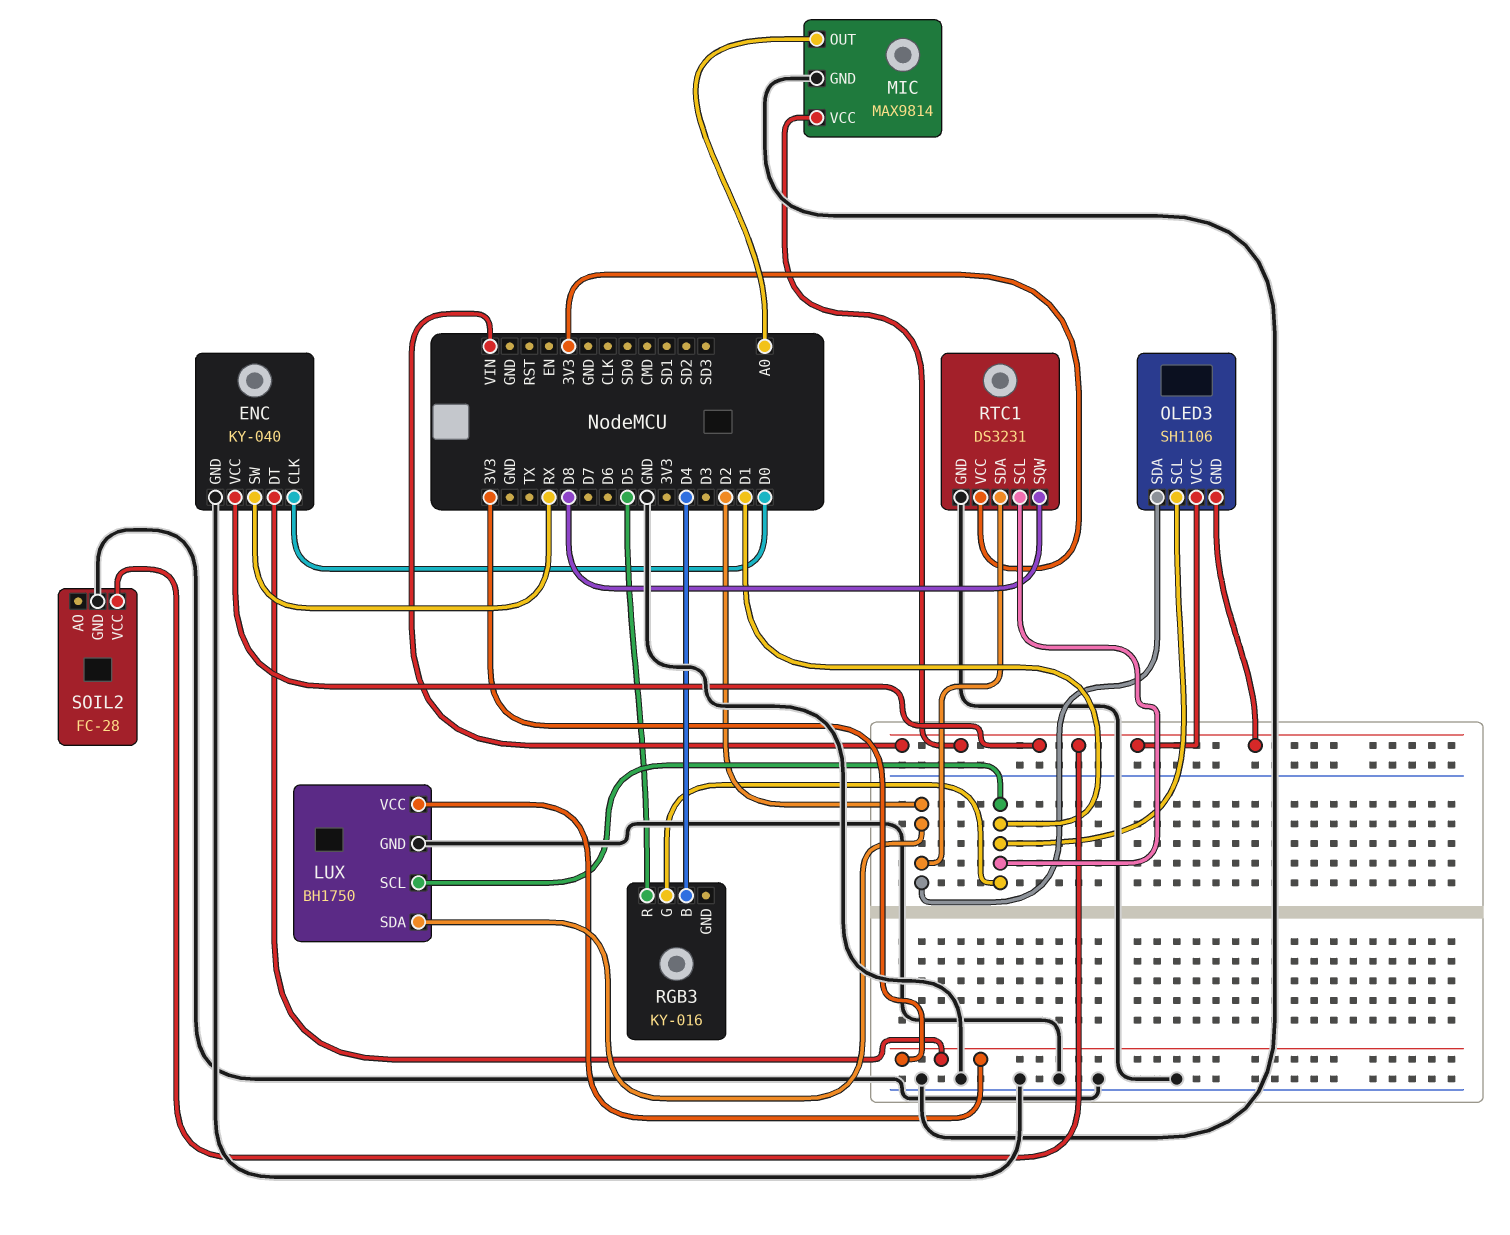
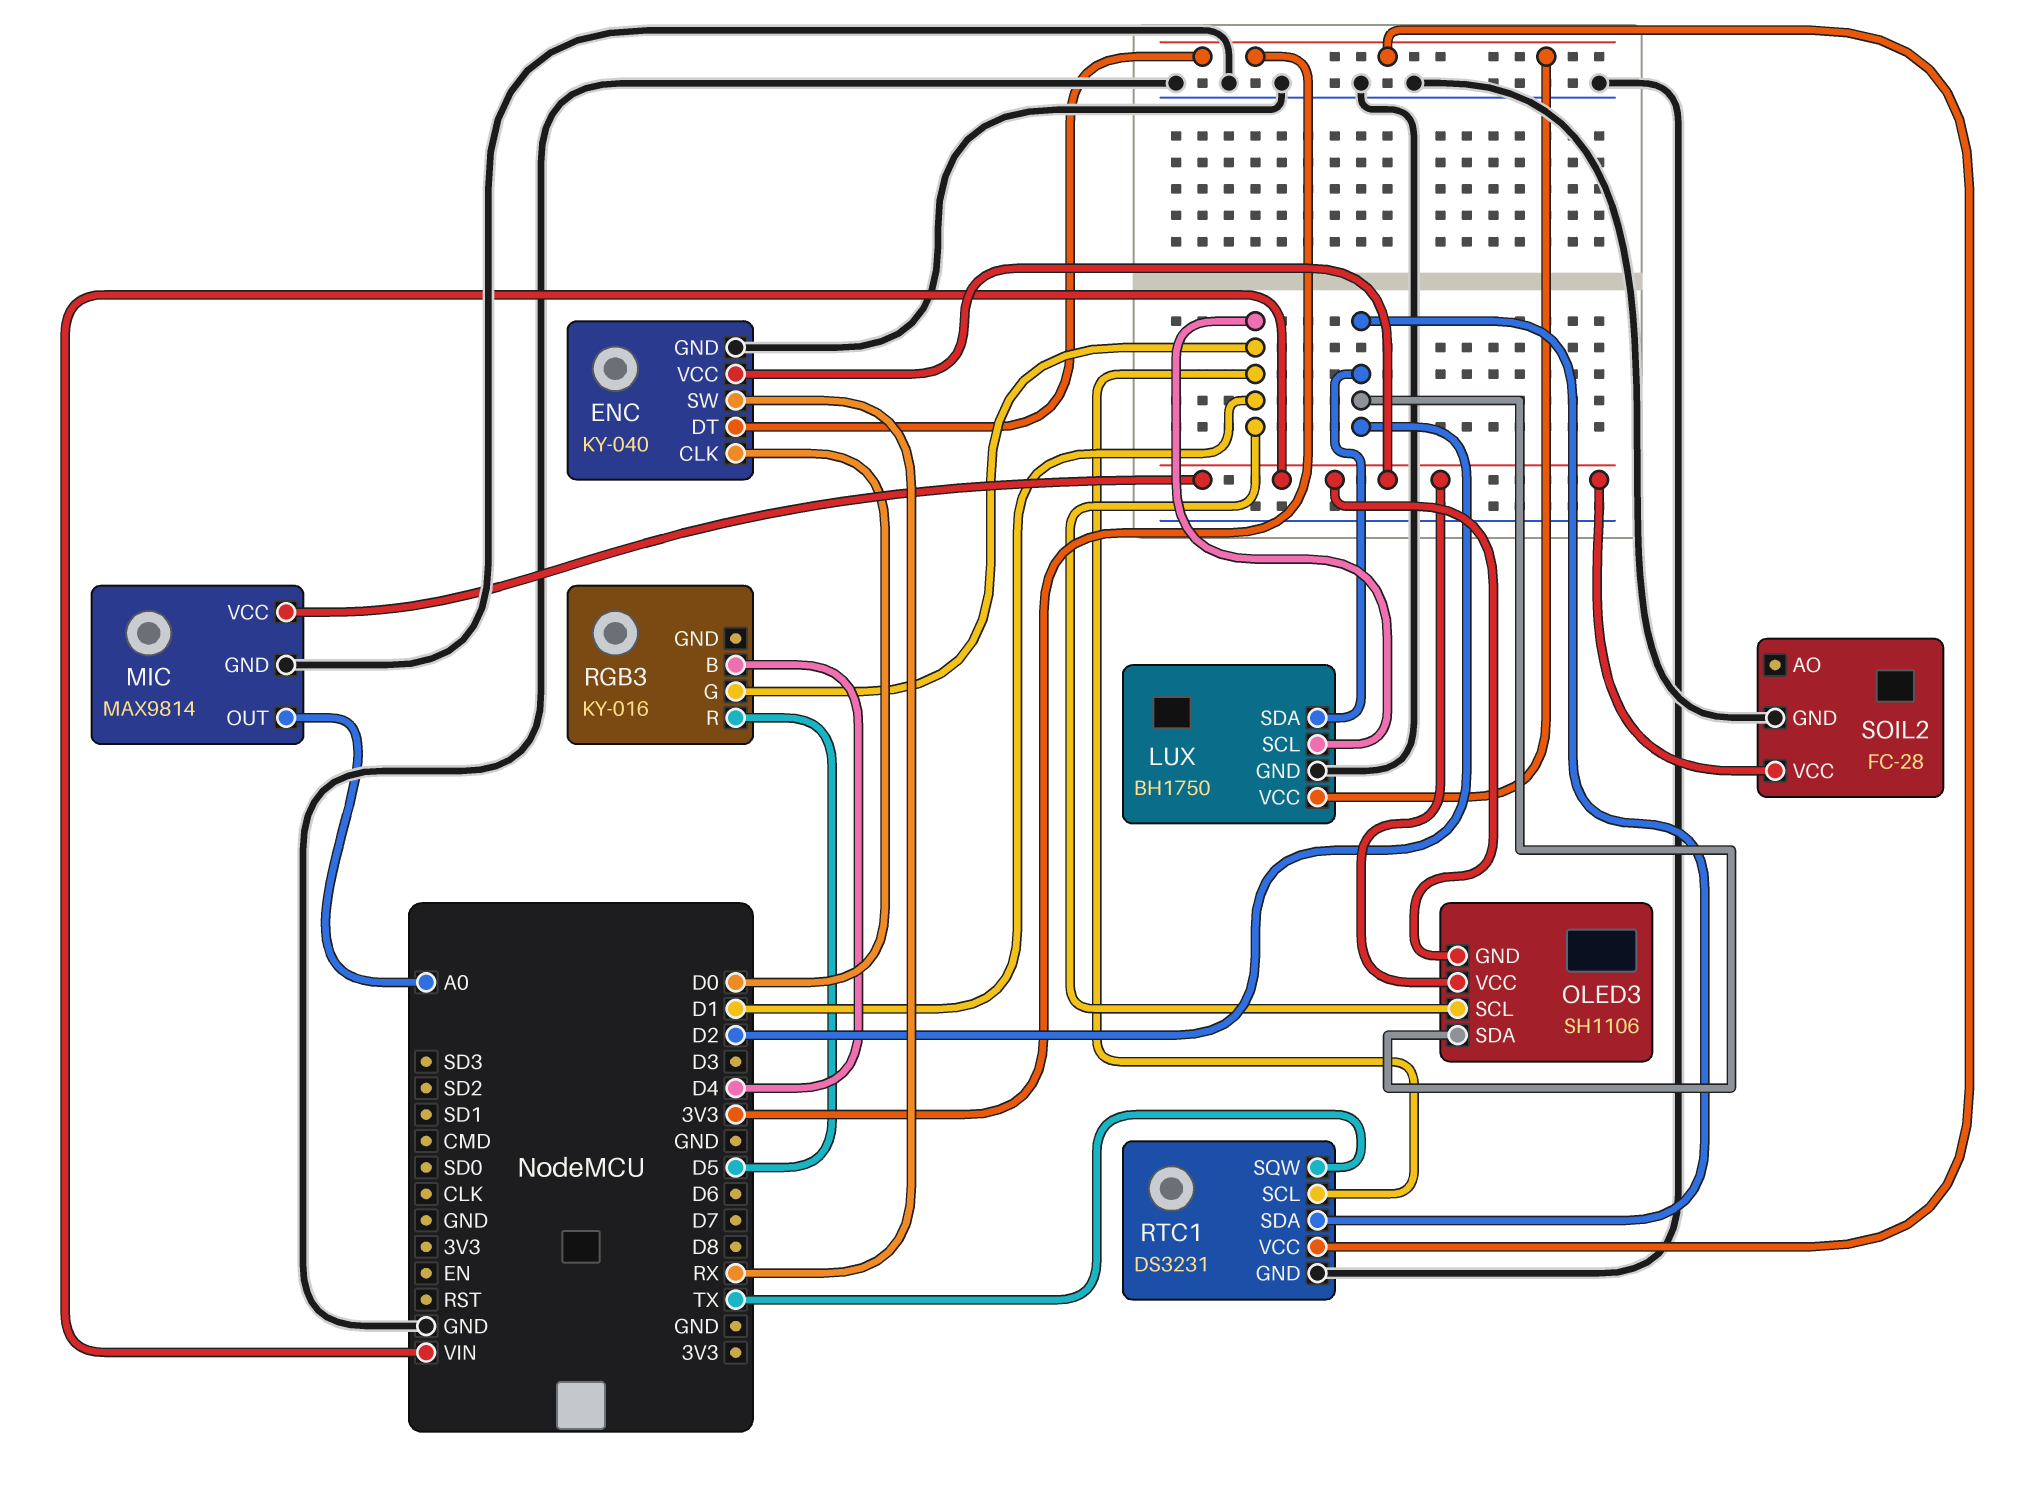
RTC1 pin SQW: D8 -> TX

